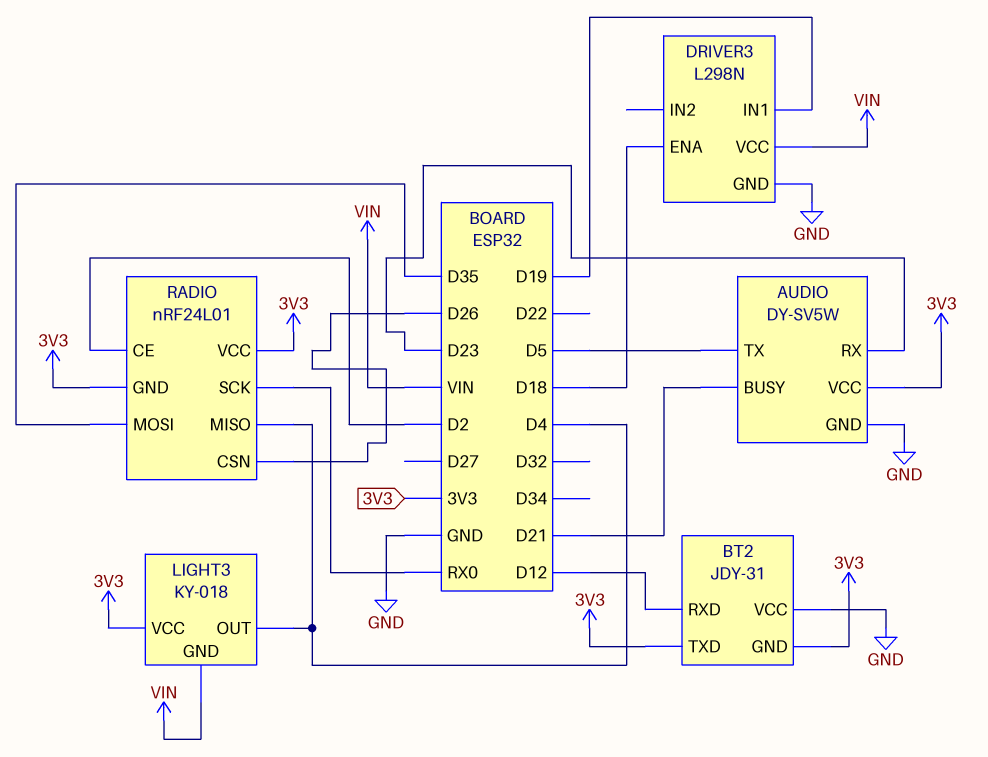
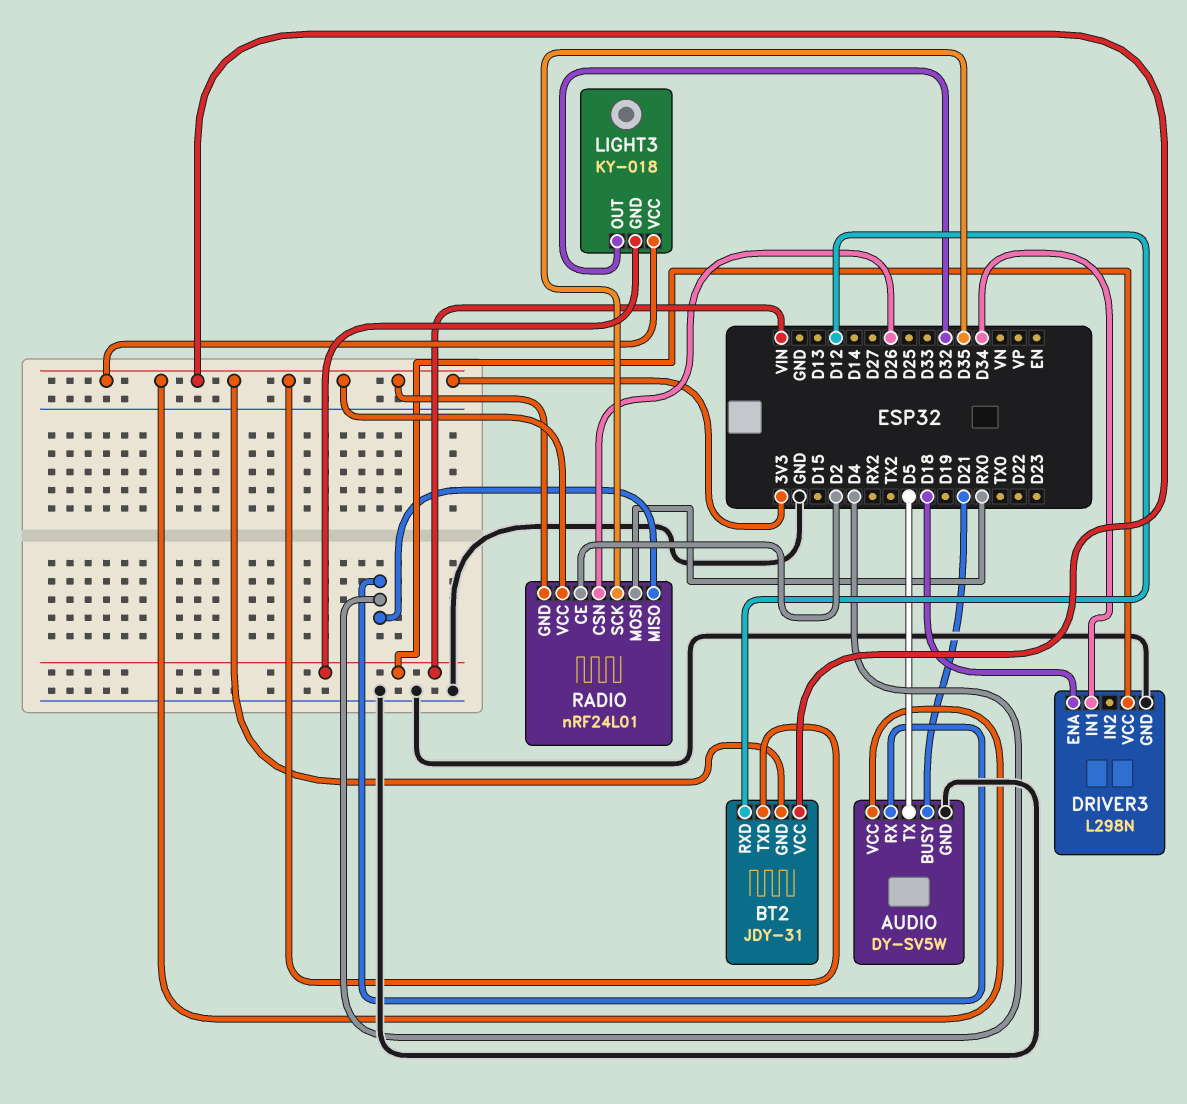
AUDIO pin RX: D23 -> D4
BT2 pin VCC: GND -> 3V3
DRIVER3 pin IN1: D19 -> D34
LIGHT3 pin OUT: D4 -> D32
RADIO pin MOSI: D35 -> RX0
RADIO pin SCK: RX0 -> D35

